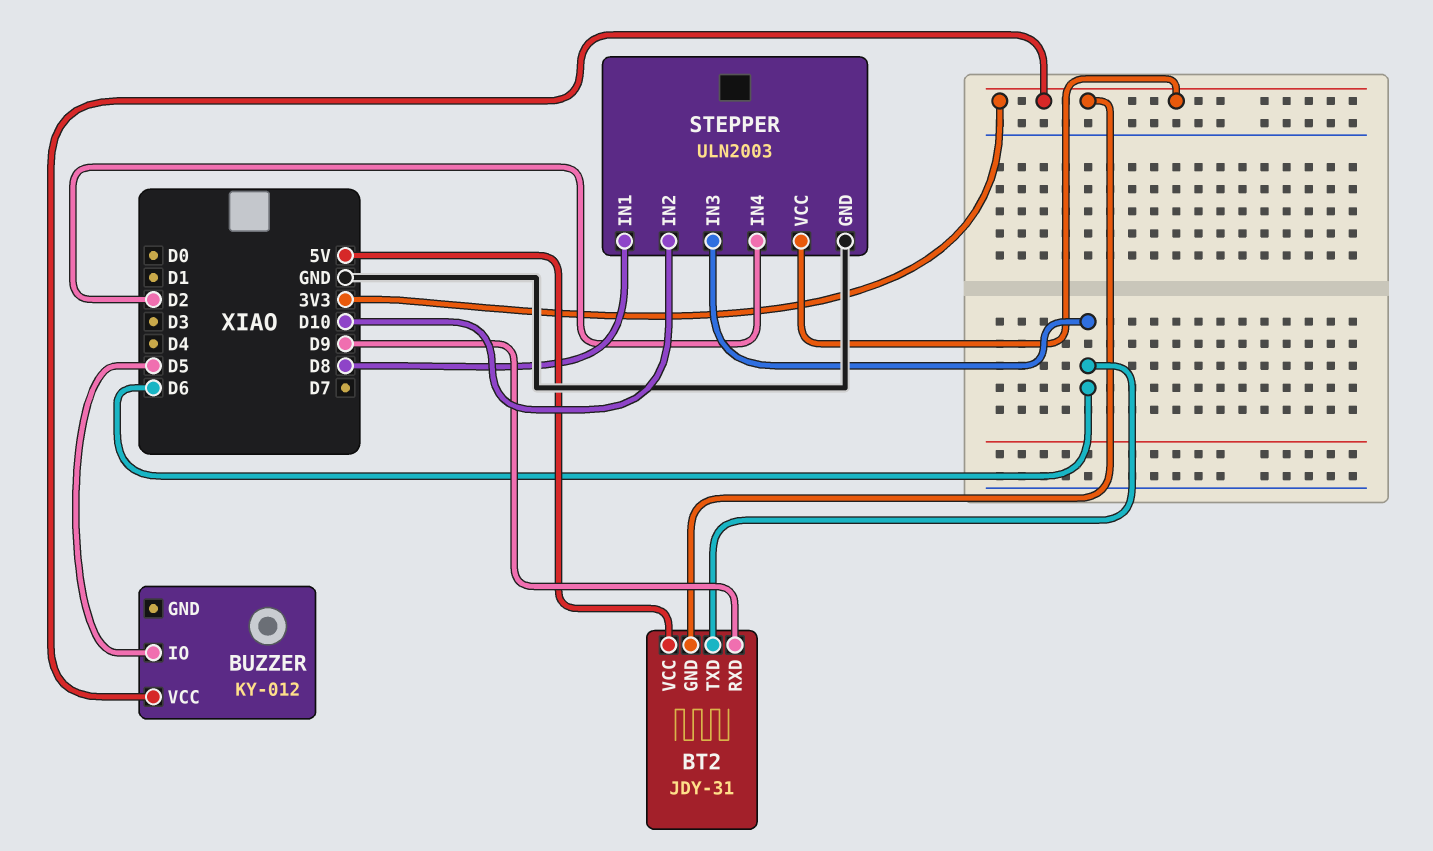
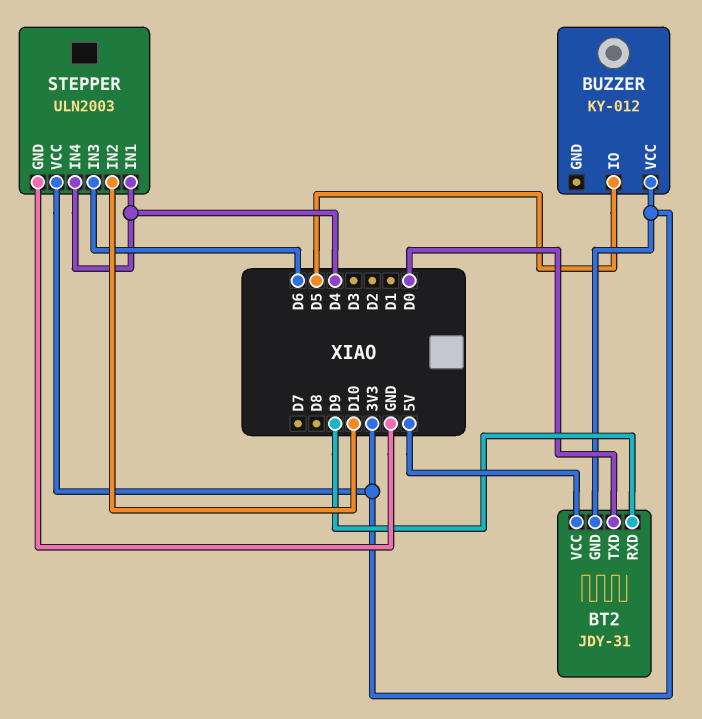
BT2 pin TXD: D6 -> D0
STEPPER pin IN1: D8 -> D4
STEPPER pin IN4: D2 -> D4

